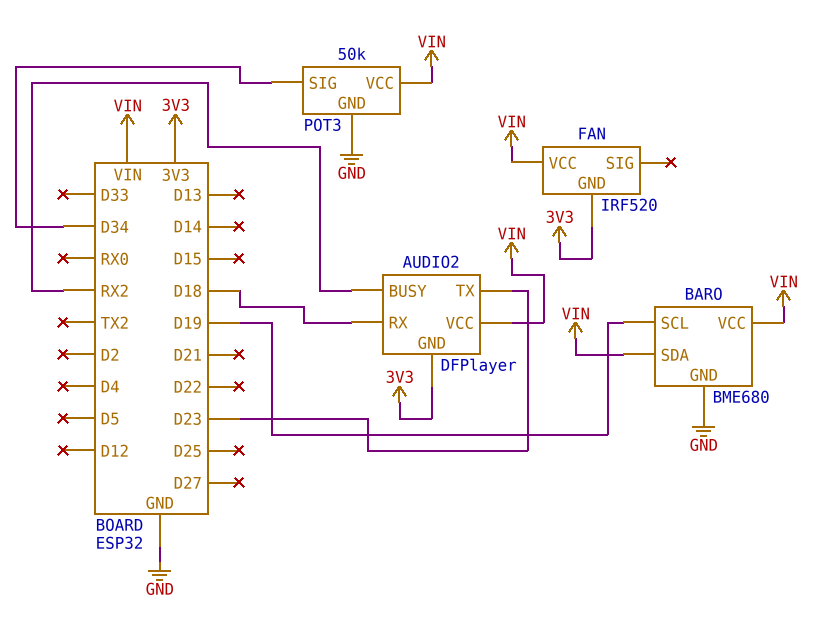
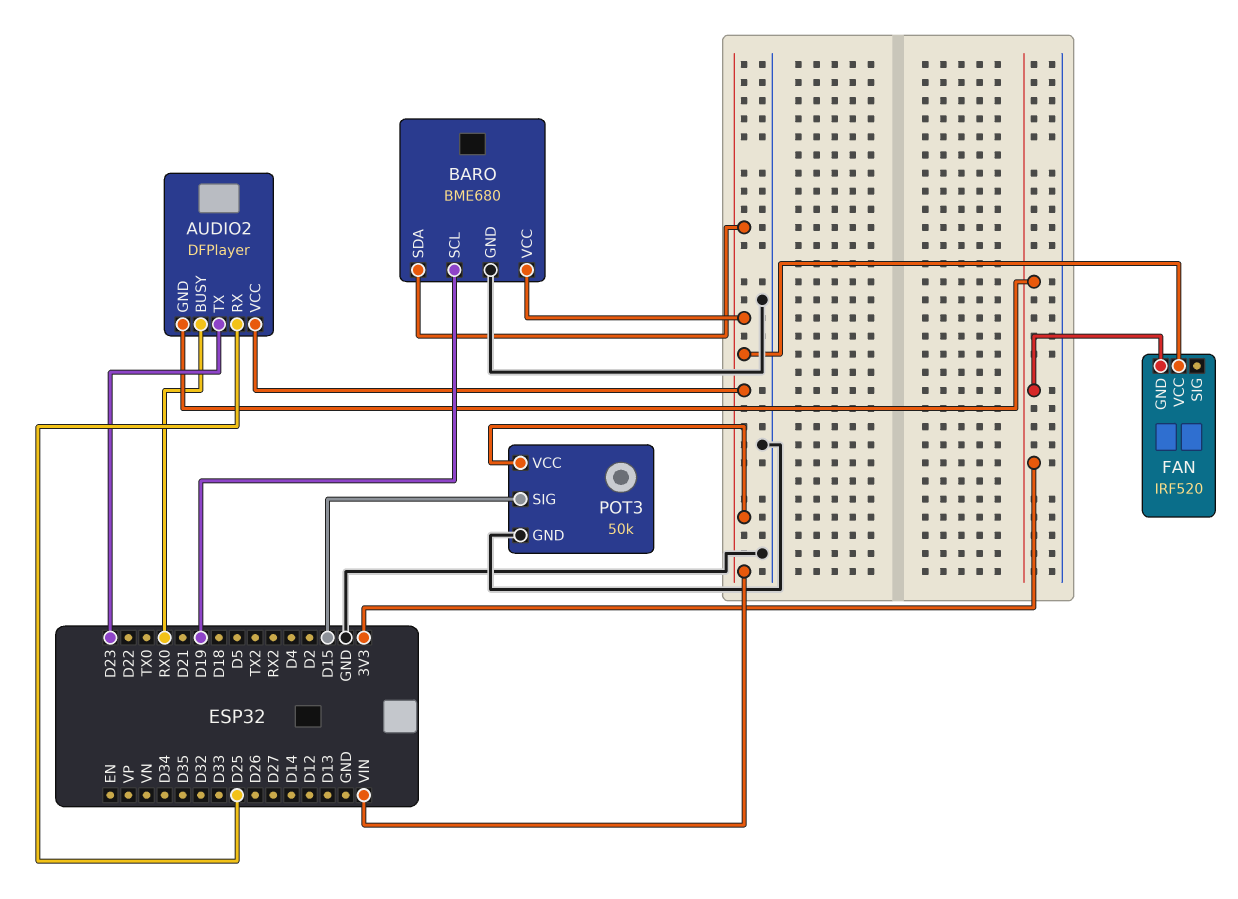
AUDIO2 pin BUSY: RX2 -> RX0
AUDIO2 pin RX: D18 -> D25
POT3 pin SIG: D34 -> D15

